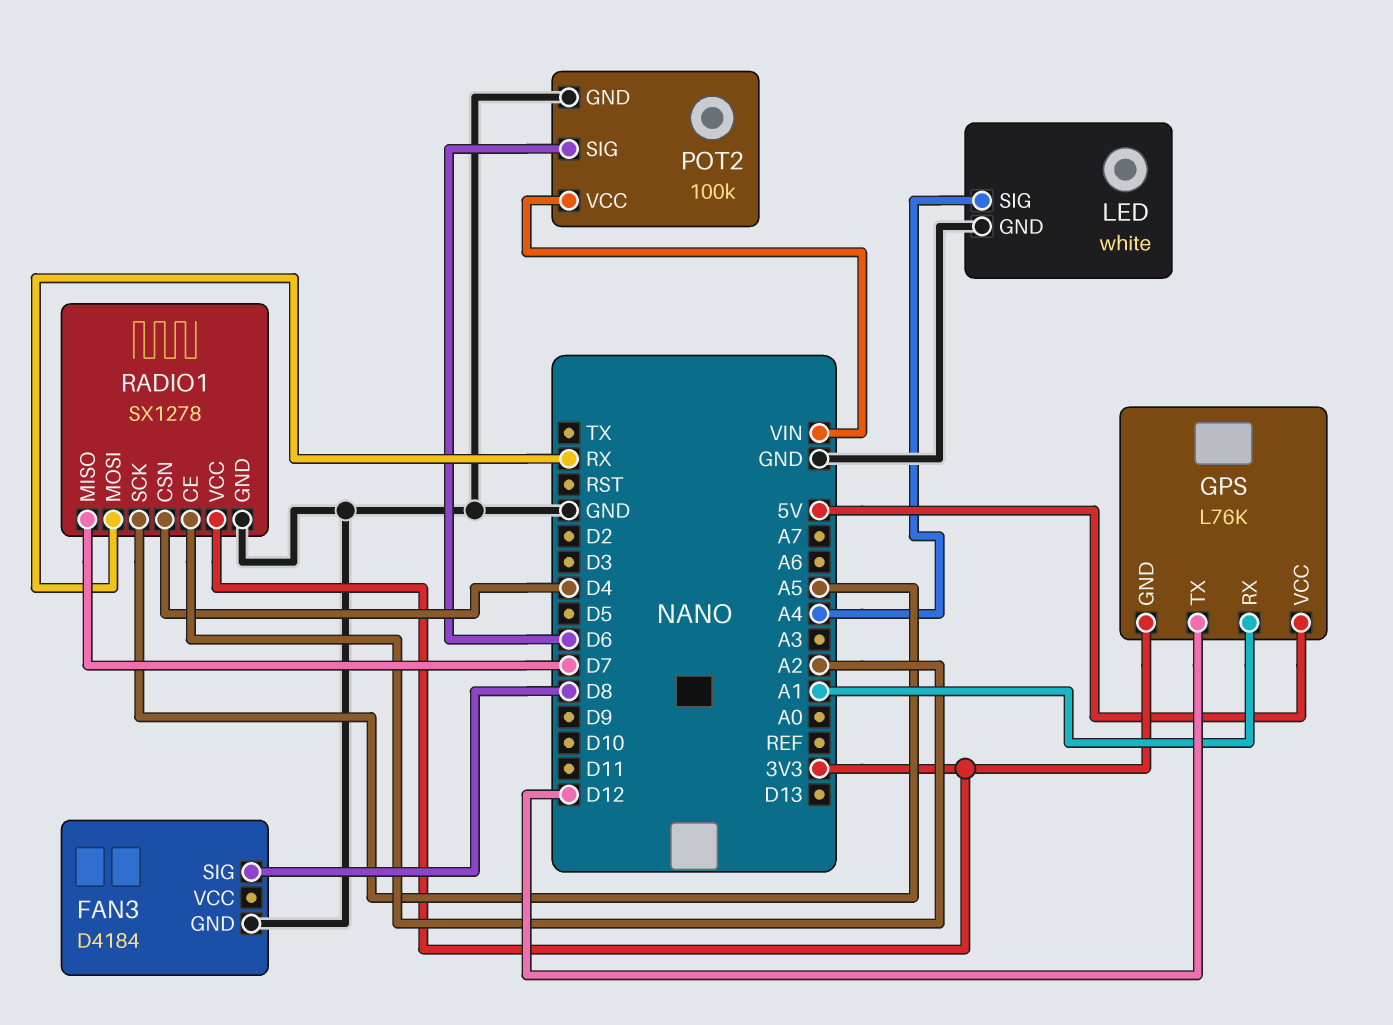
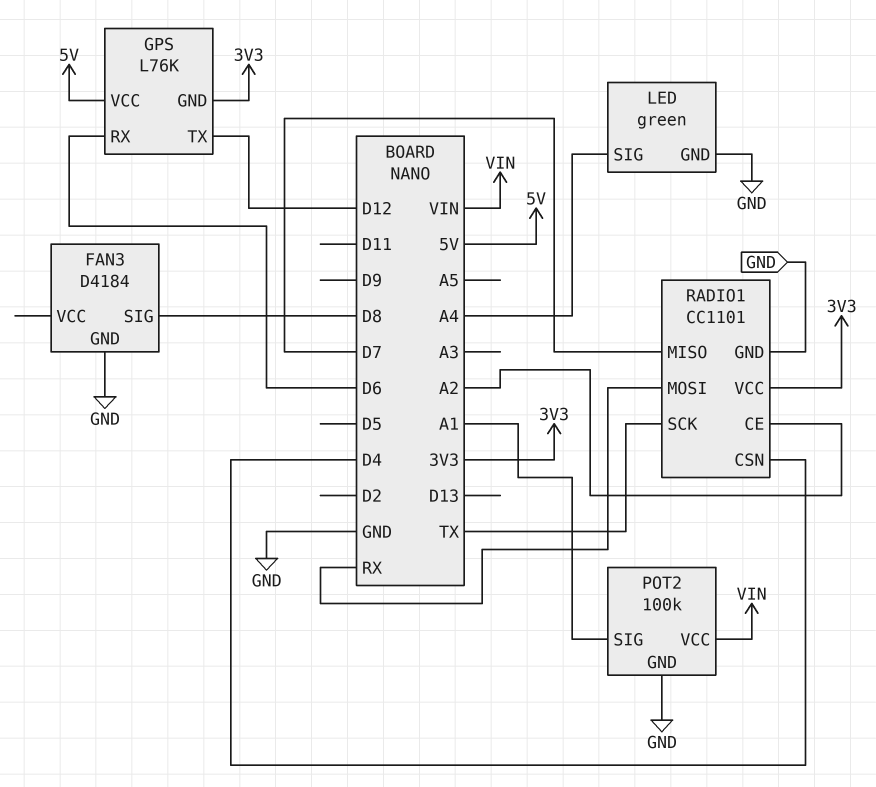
GPS pin RX: A1 -> D6
LED: white -> green
POT2 pin SIG: D6 -> A1
RADIO1: SX1278 -> CC1101
RADIO1 pin SCK: A5 -> TX

